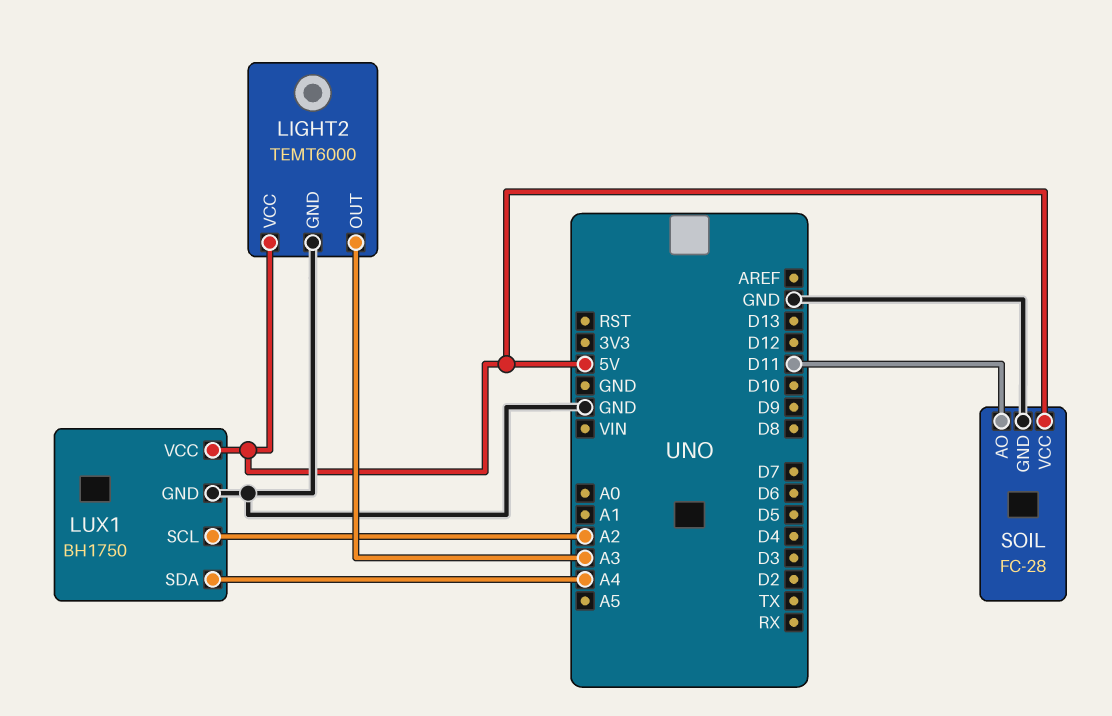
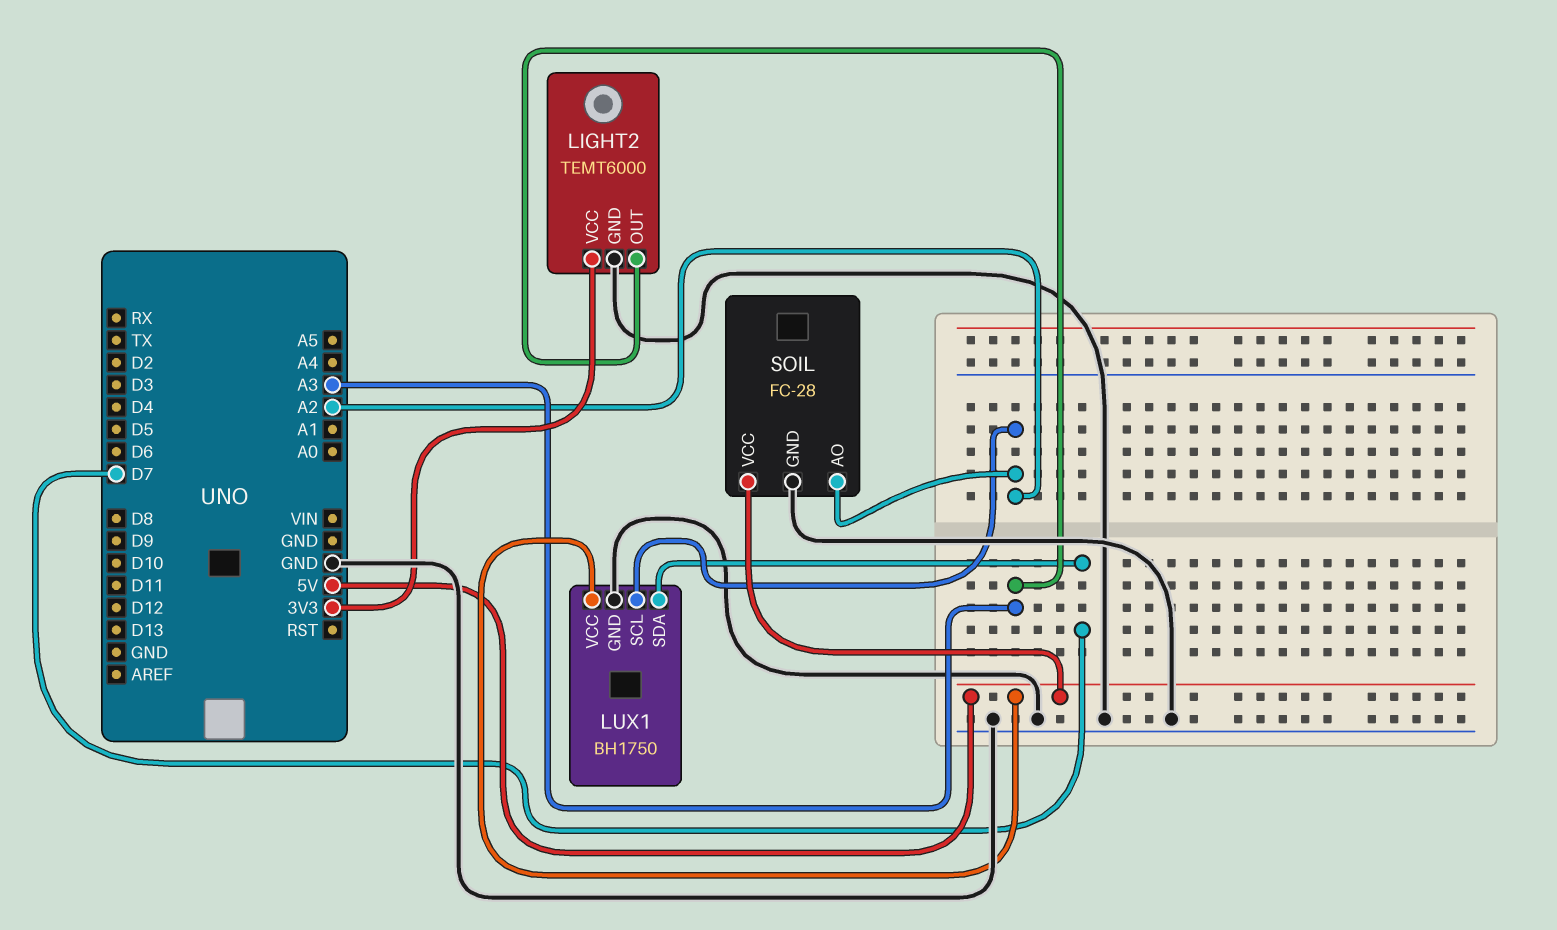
LIGHT2 pin VCC: 5V -> 3V3
LUX1 pin SDA: A4 -> D7
SOIL pin AO: D11 -> A2

